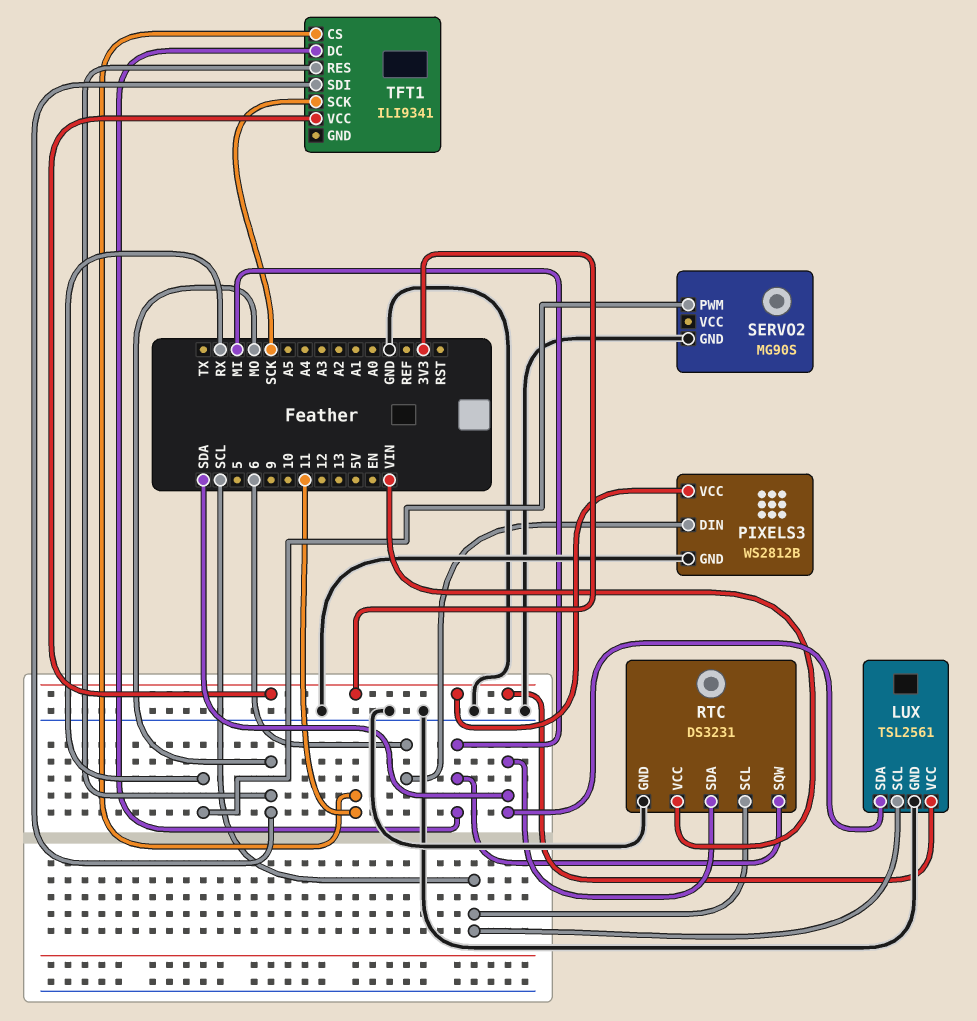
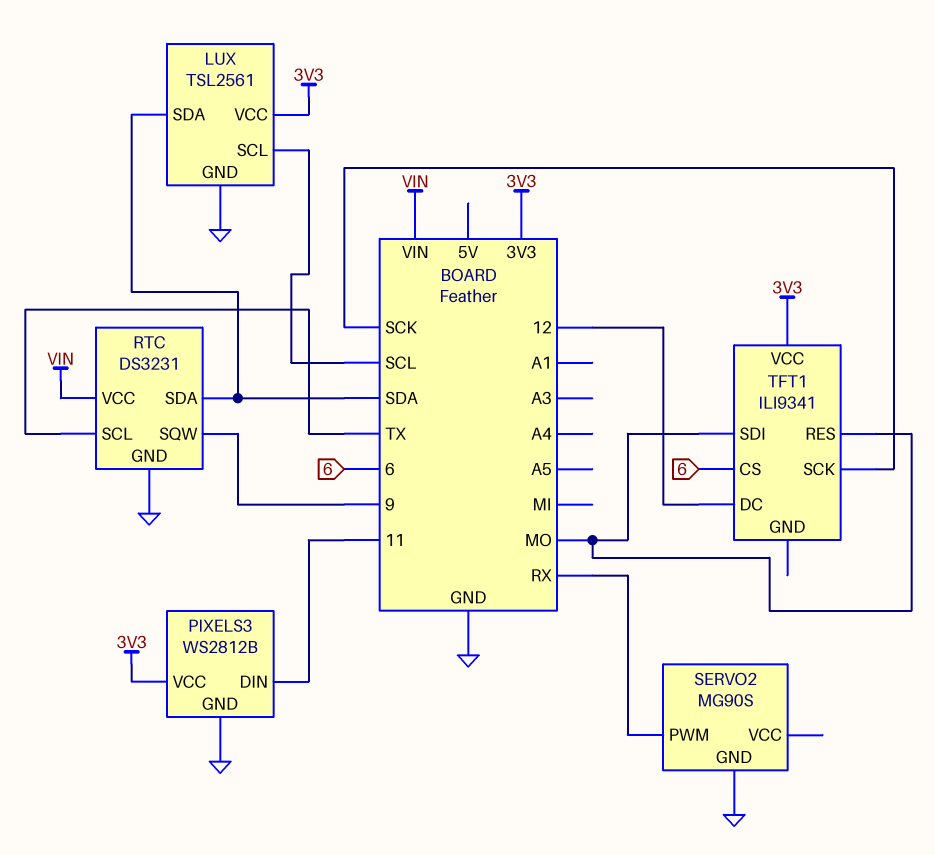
PIXELS3 pin DIN: 6 -> 11
RTC pin SCL: SCL -> TX
RTC pin SQW: MI -> 9
TFT1 pin CS: 11 -> 6
TFT1 pin DC: MI -> 12

